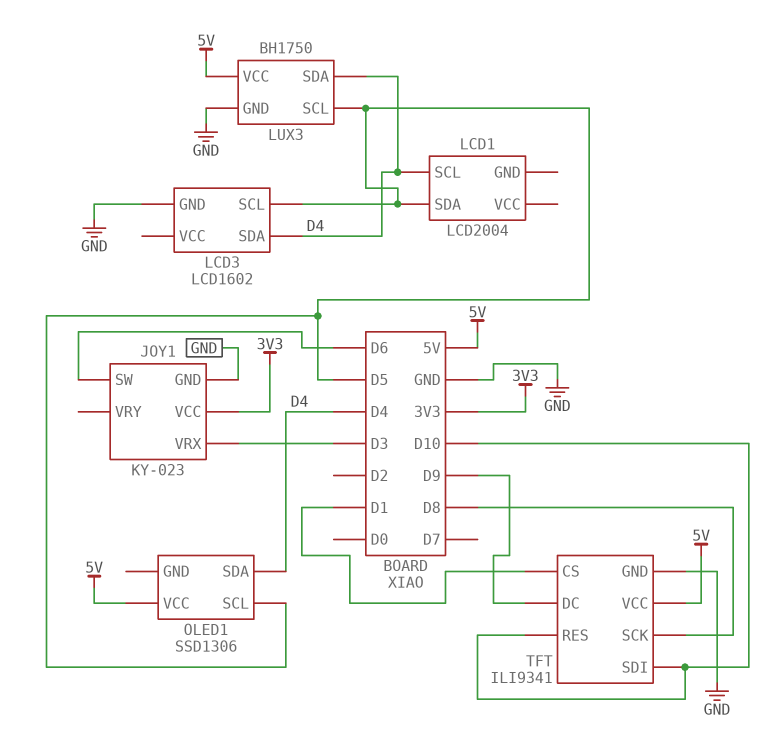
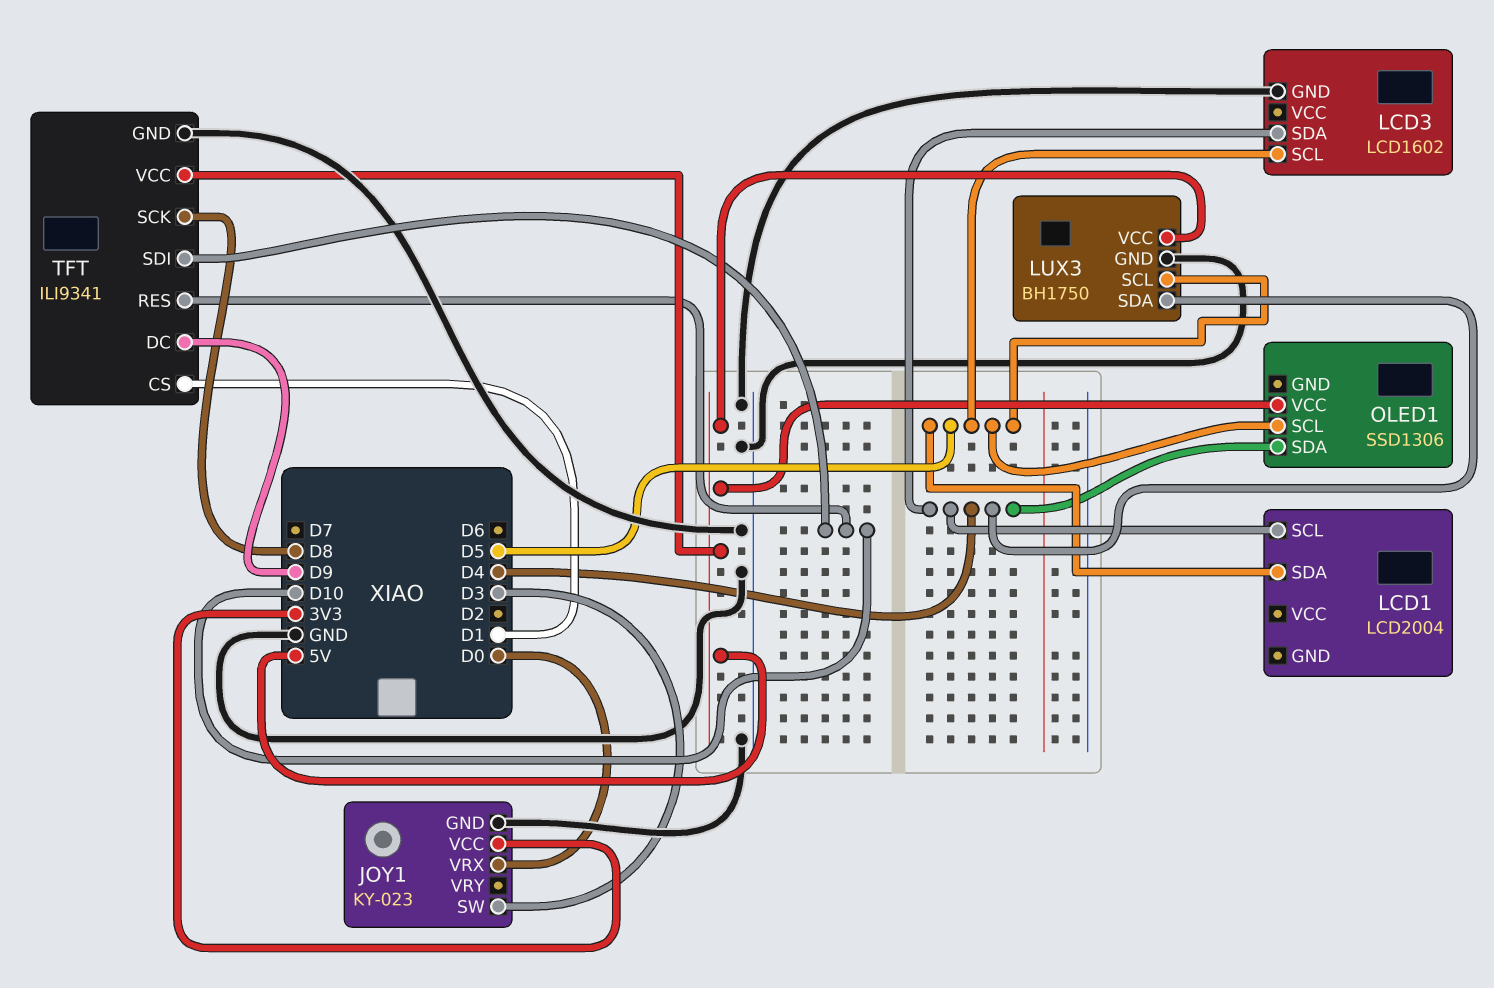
JOY1 pin SW: D6 -> D3
JOY1 pin VRX: D3 -> D0

